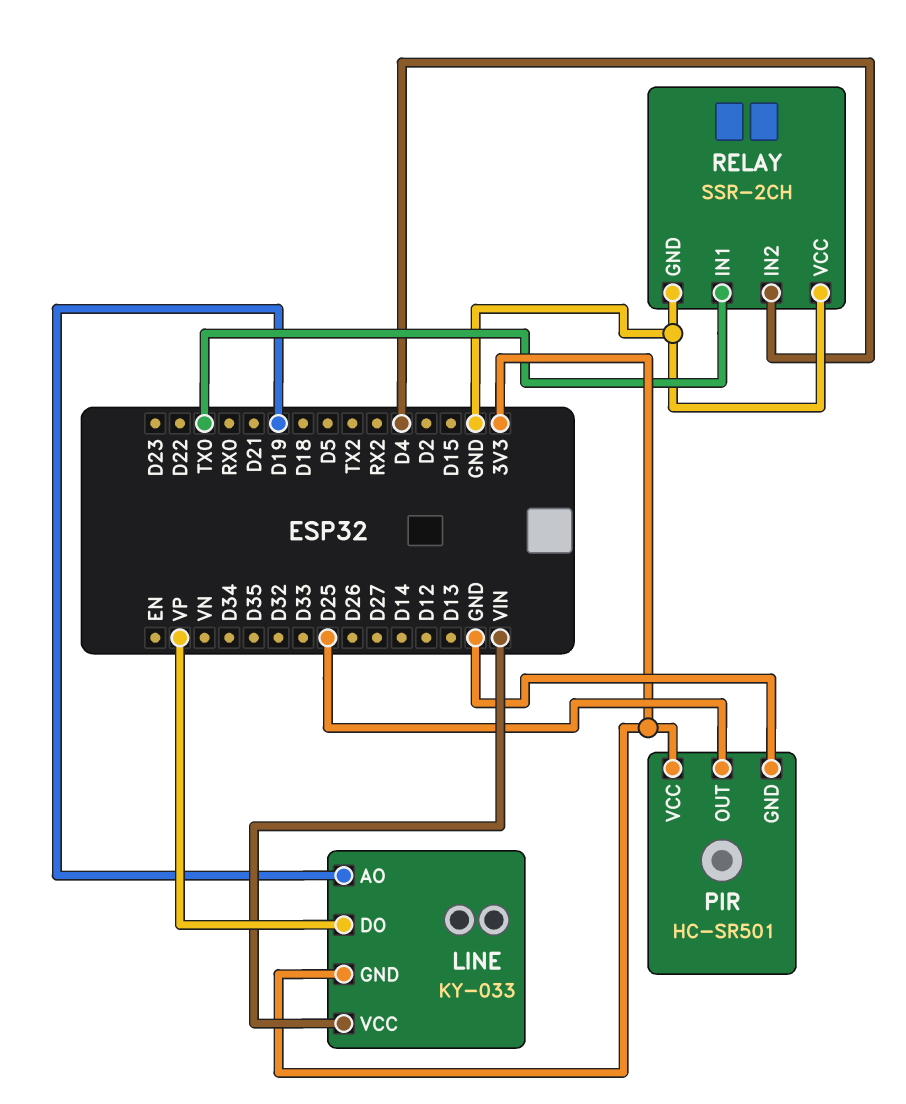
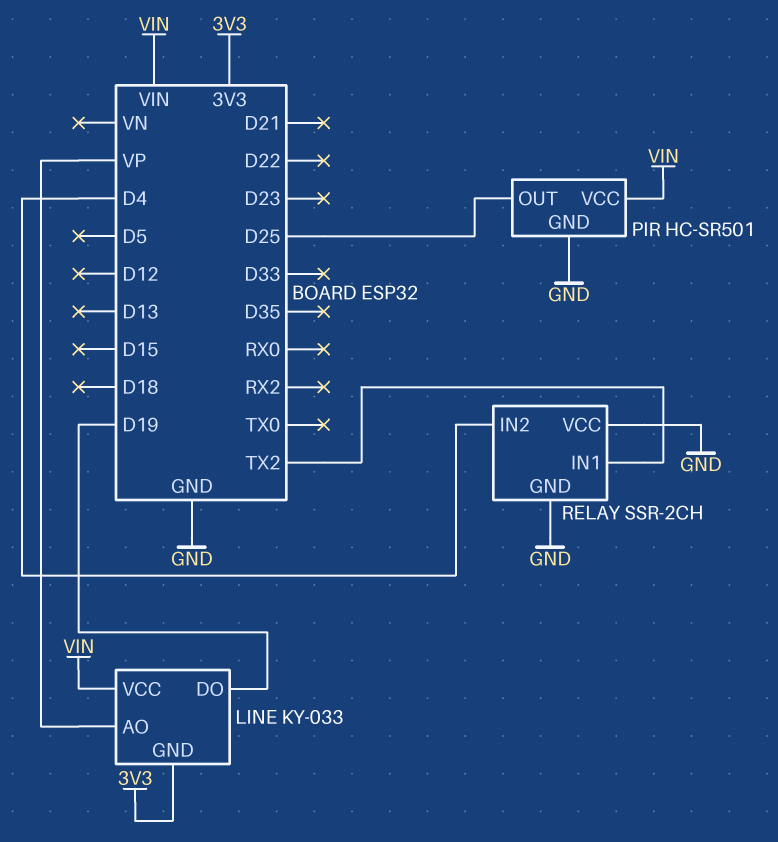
LINE pin AO: D19 -> VP
LINE pin DO: VP -> D19
PIR pin VCC: 3V3 -> VIN
RELAY pin IN1: TX0 -> TX2

